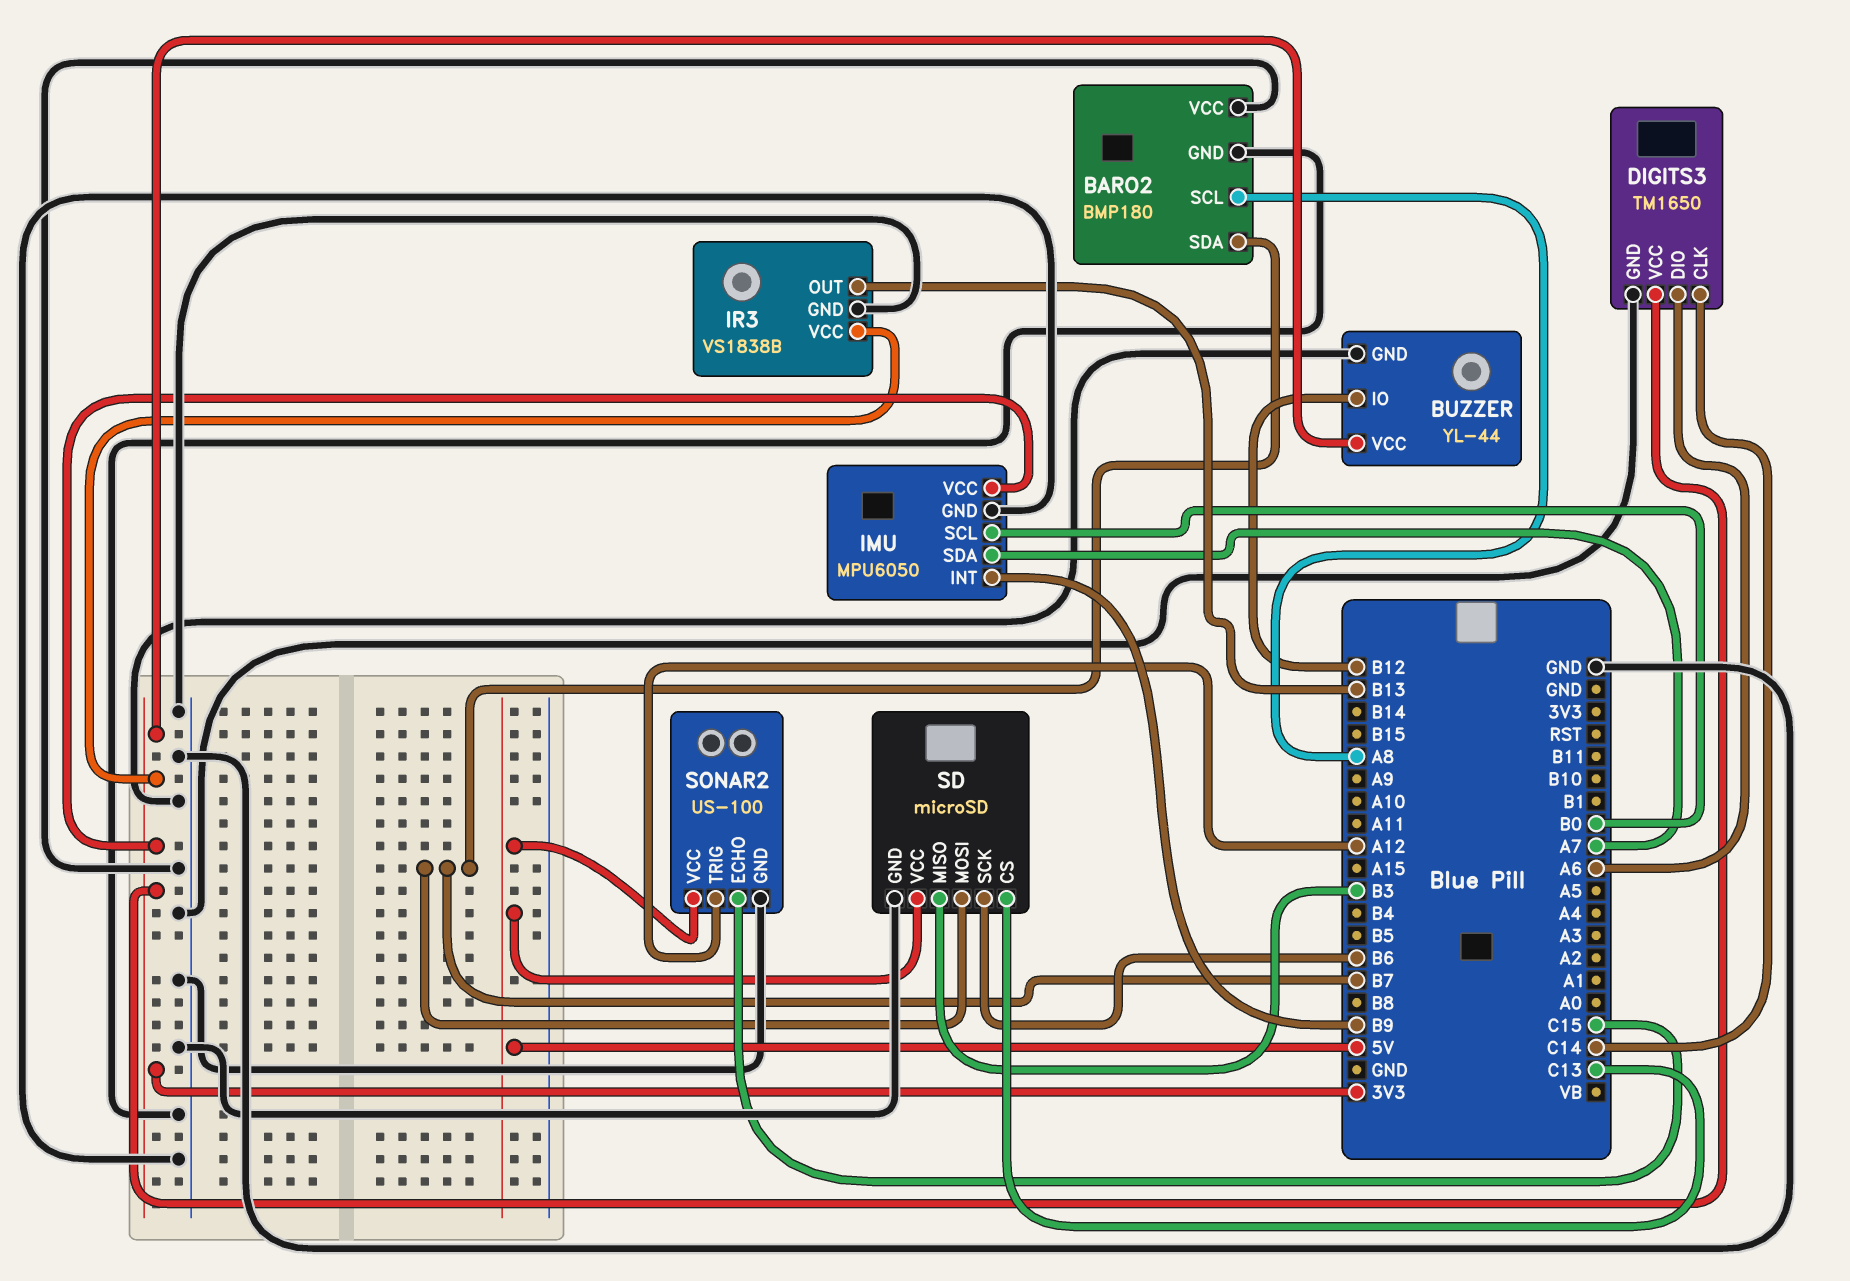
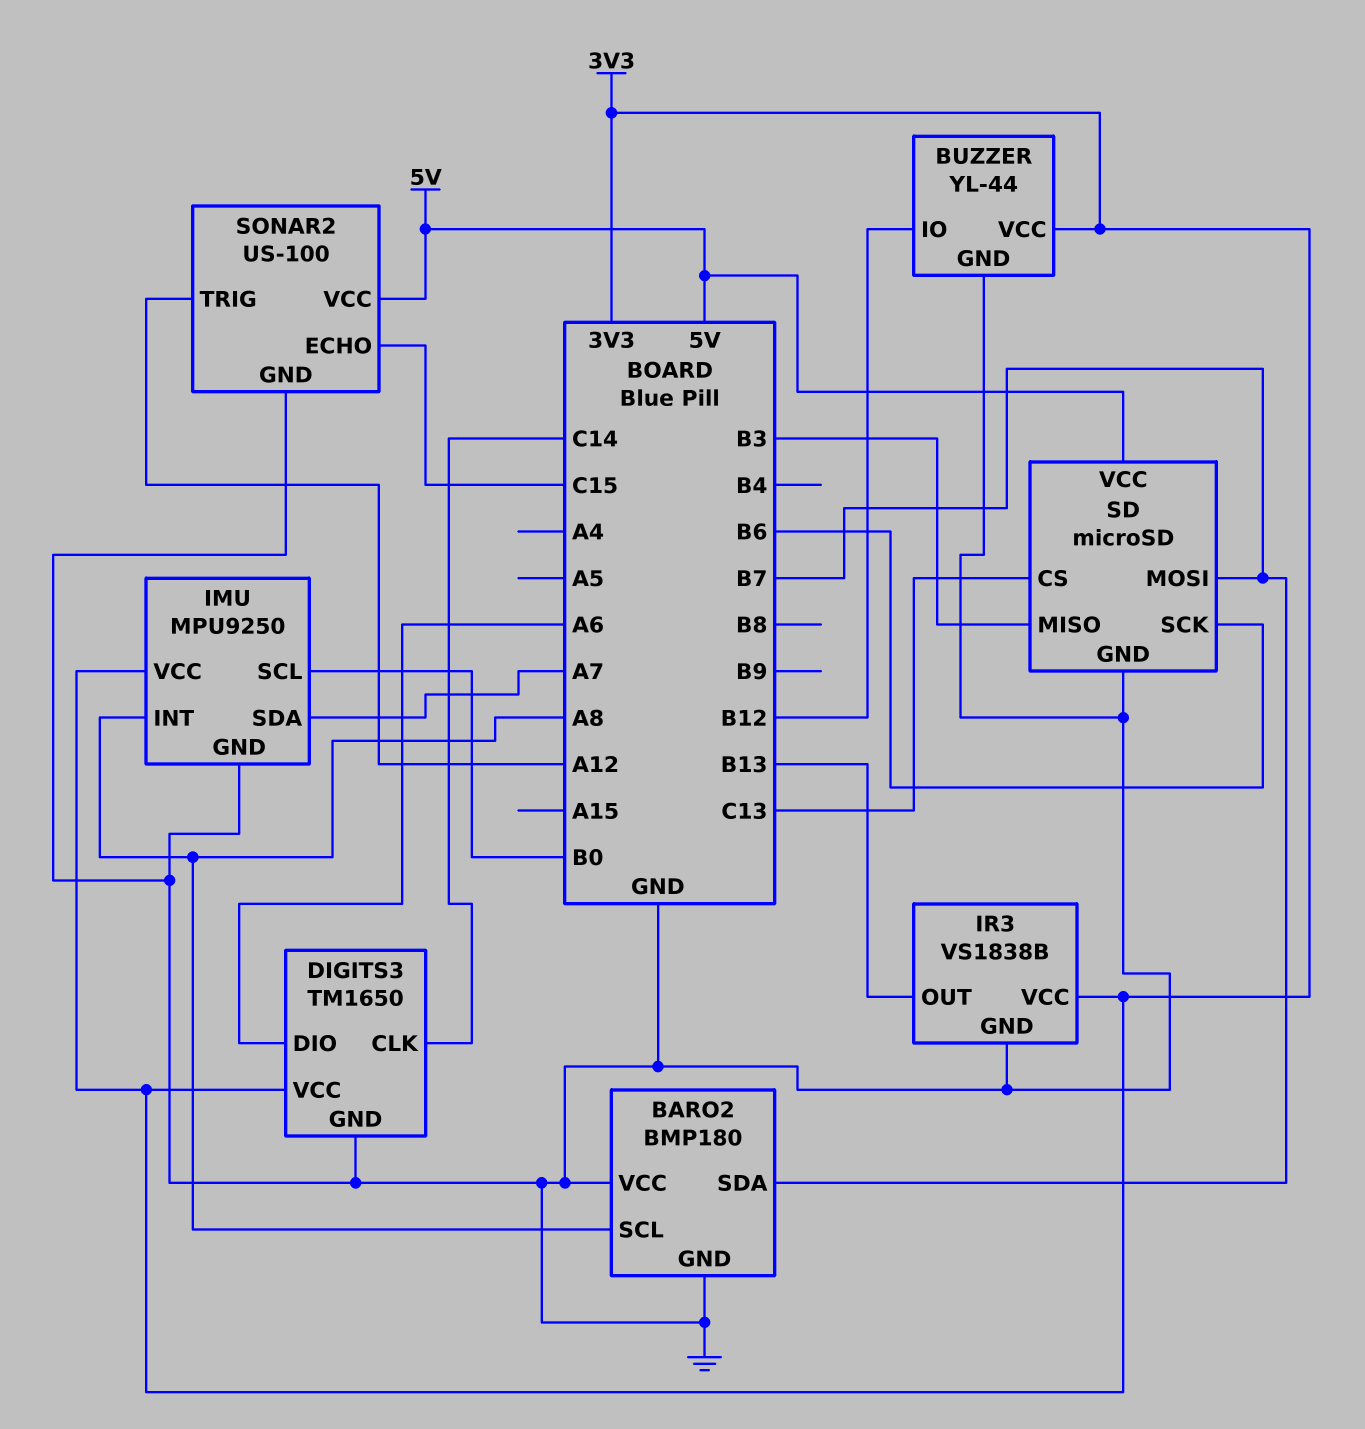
IMU: MPU6050 -> MPU9250
IMU pin INT: B9 -> A8

